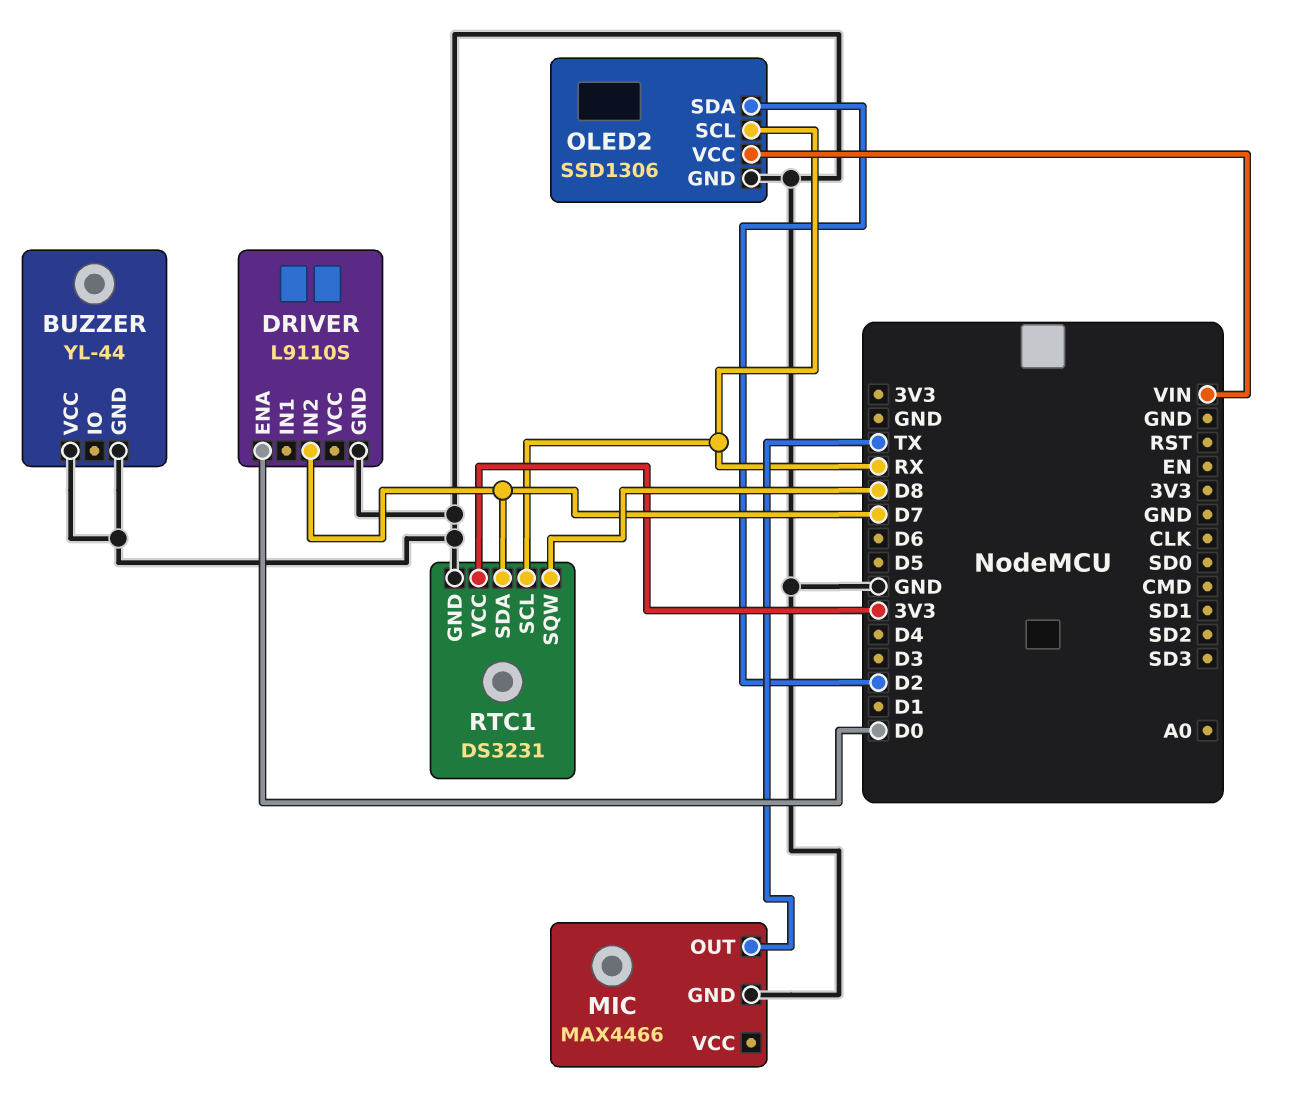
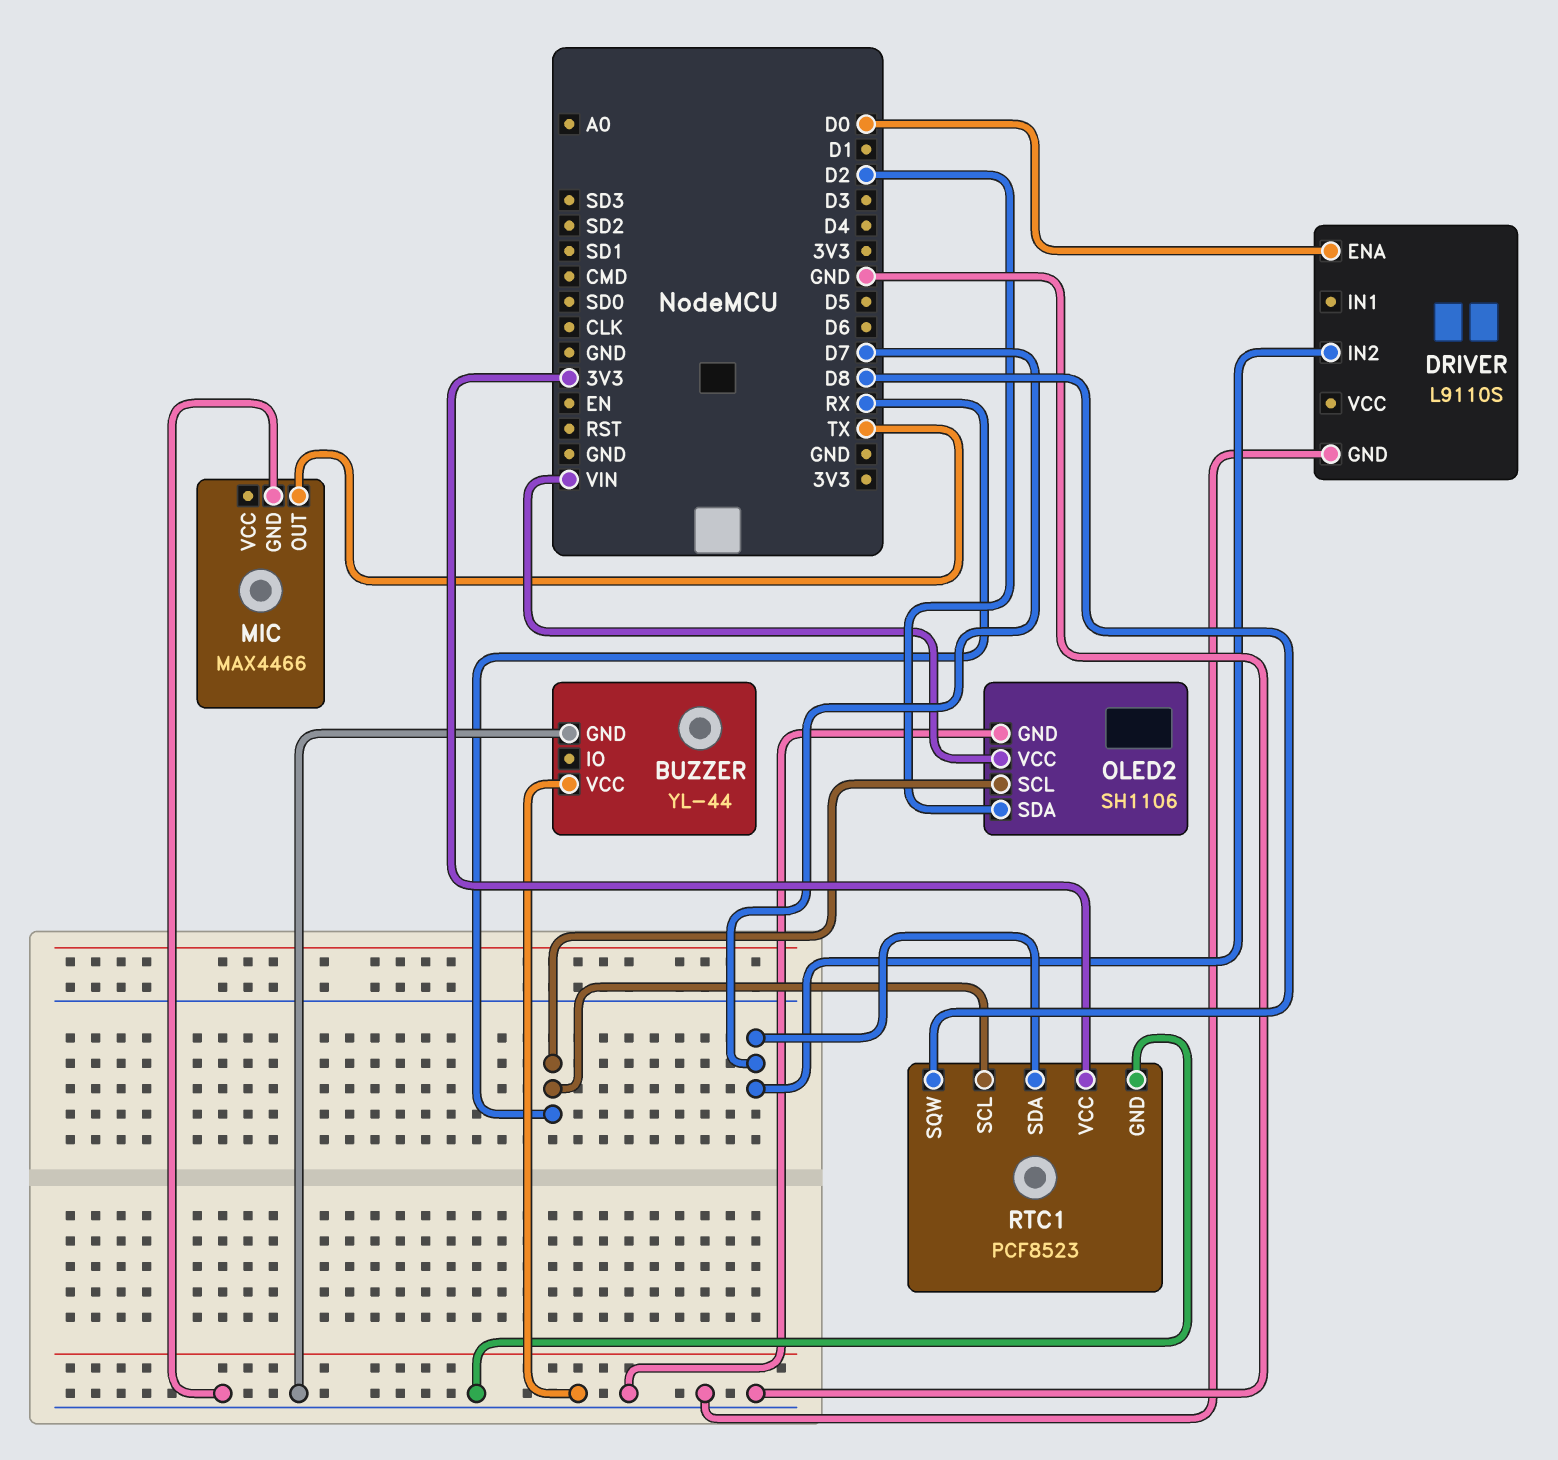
OLED2: SSD1306 -> SH1106
RTC1: DS3231 -> PCF8523

